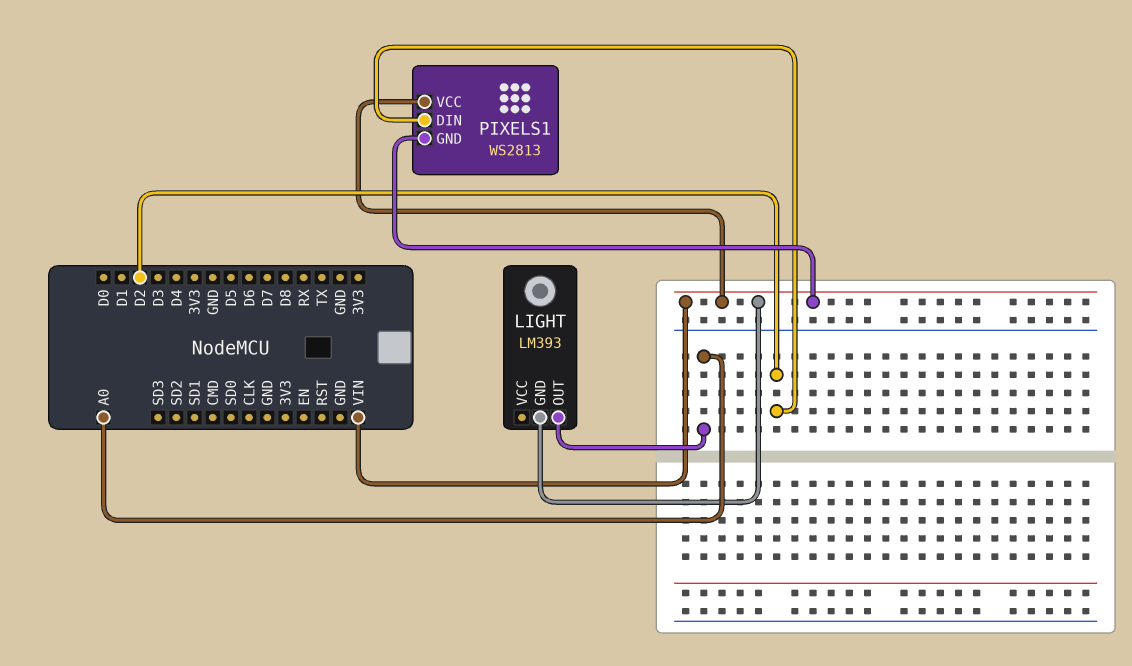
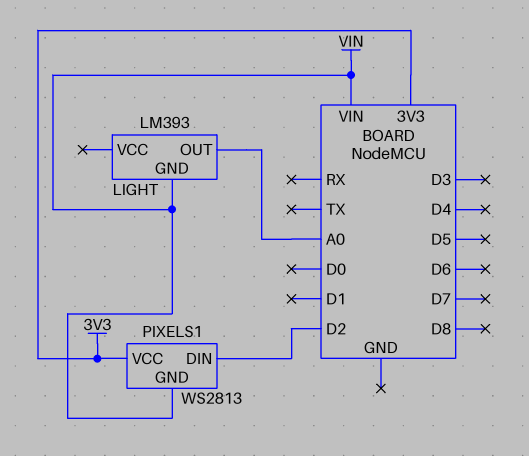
PIXELS1 pin VCC: VIN -> 3V3

